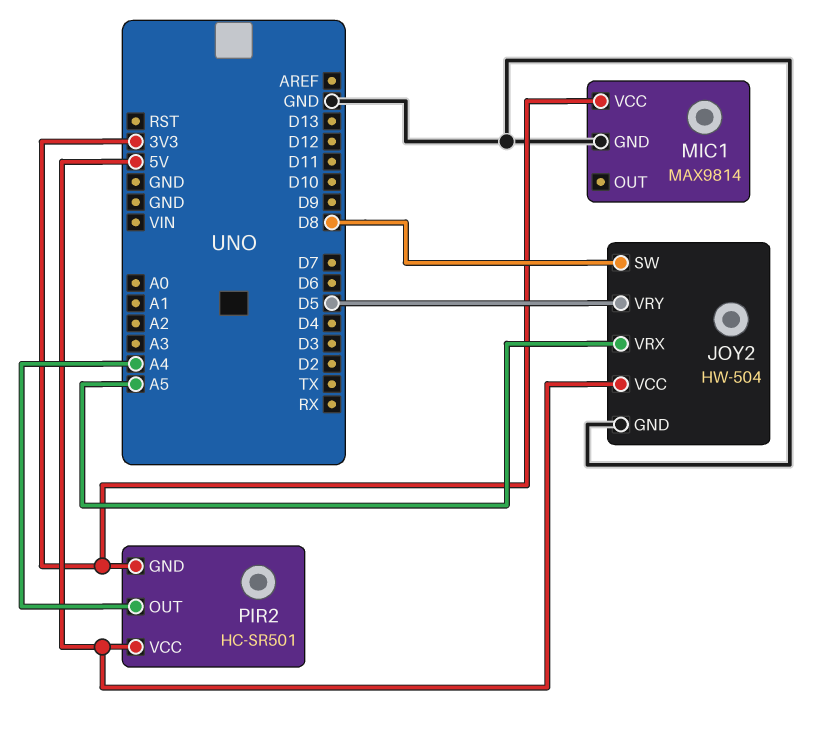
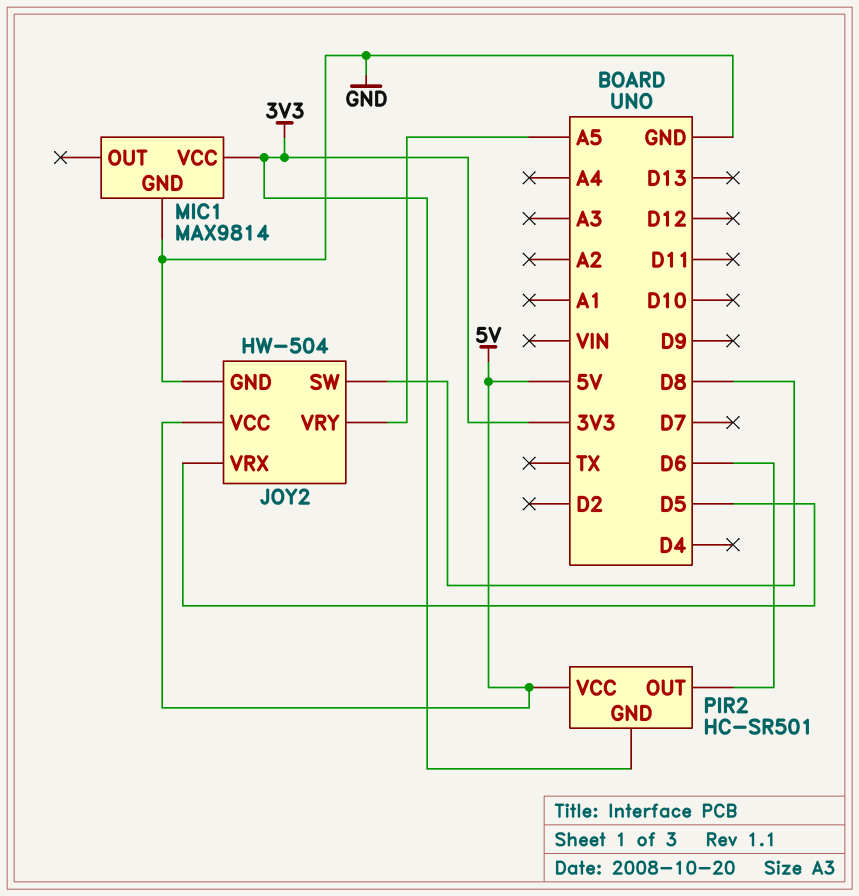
JOY2 pin VRX: A5 -> D5
JOY2 pin VRY: D5 -> A5
PIR2 pin OUT: A4 -> D6

